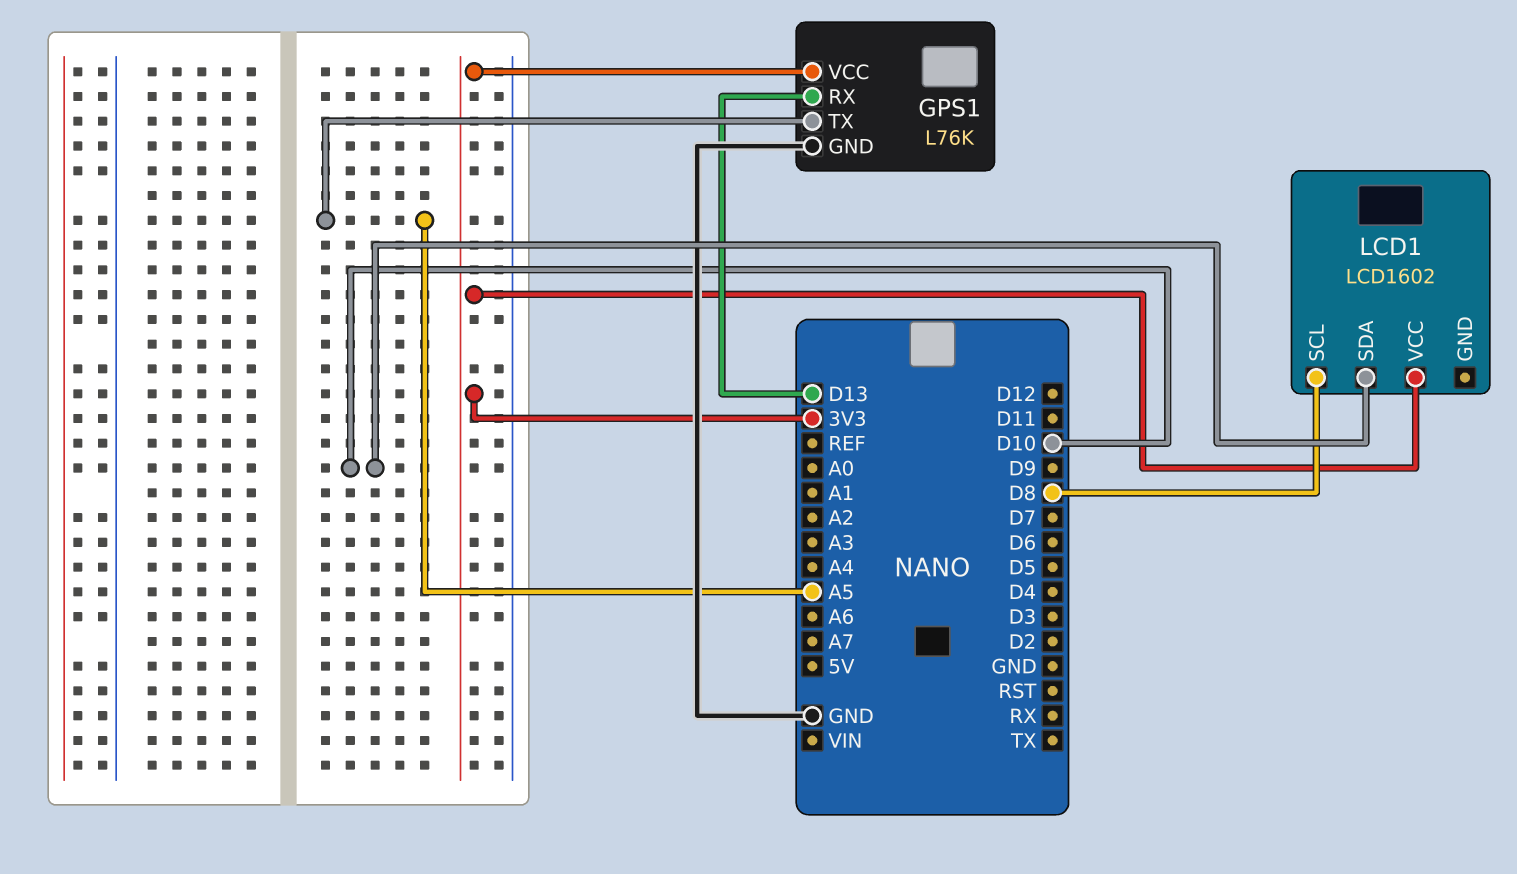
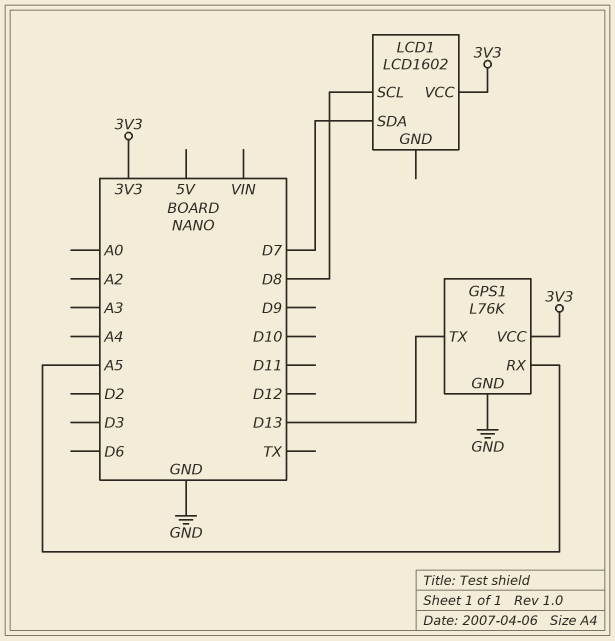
GPS1 pin RX: D13 -> A5
GPS1 pin TX: A5 -> D13
LCD1 pin SDA: D10 -> D7

